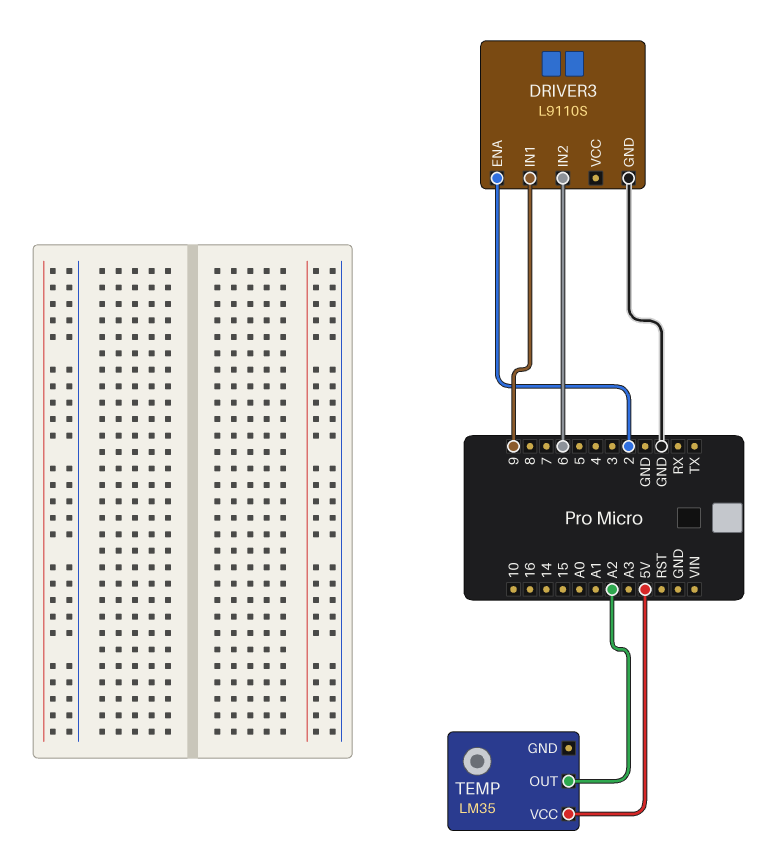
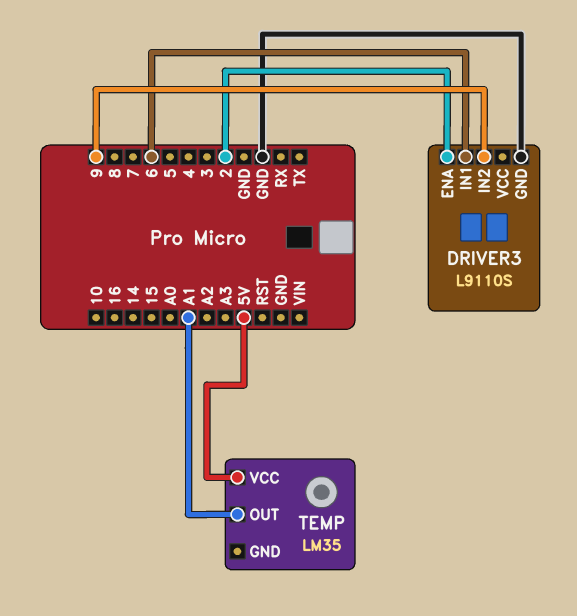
DRIVER3 pin IN1: 9 -> 6
DRIVER3 pin IN2: 6 -> 9
TEMP pin OUT: A2 -> A1

